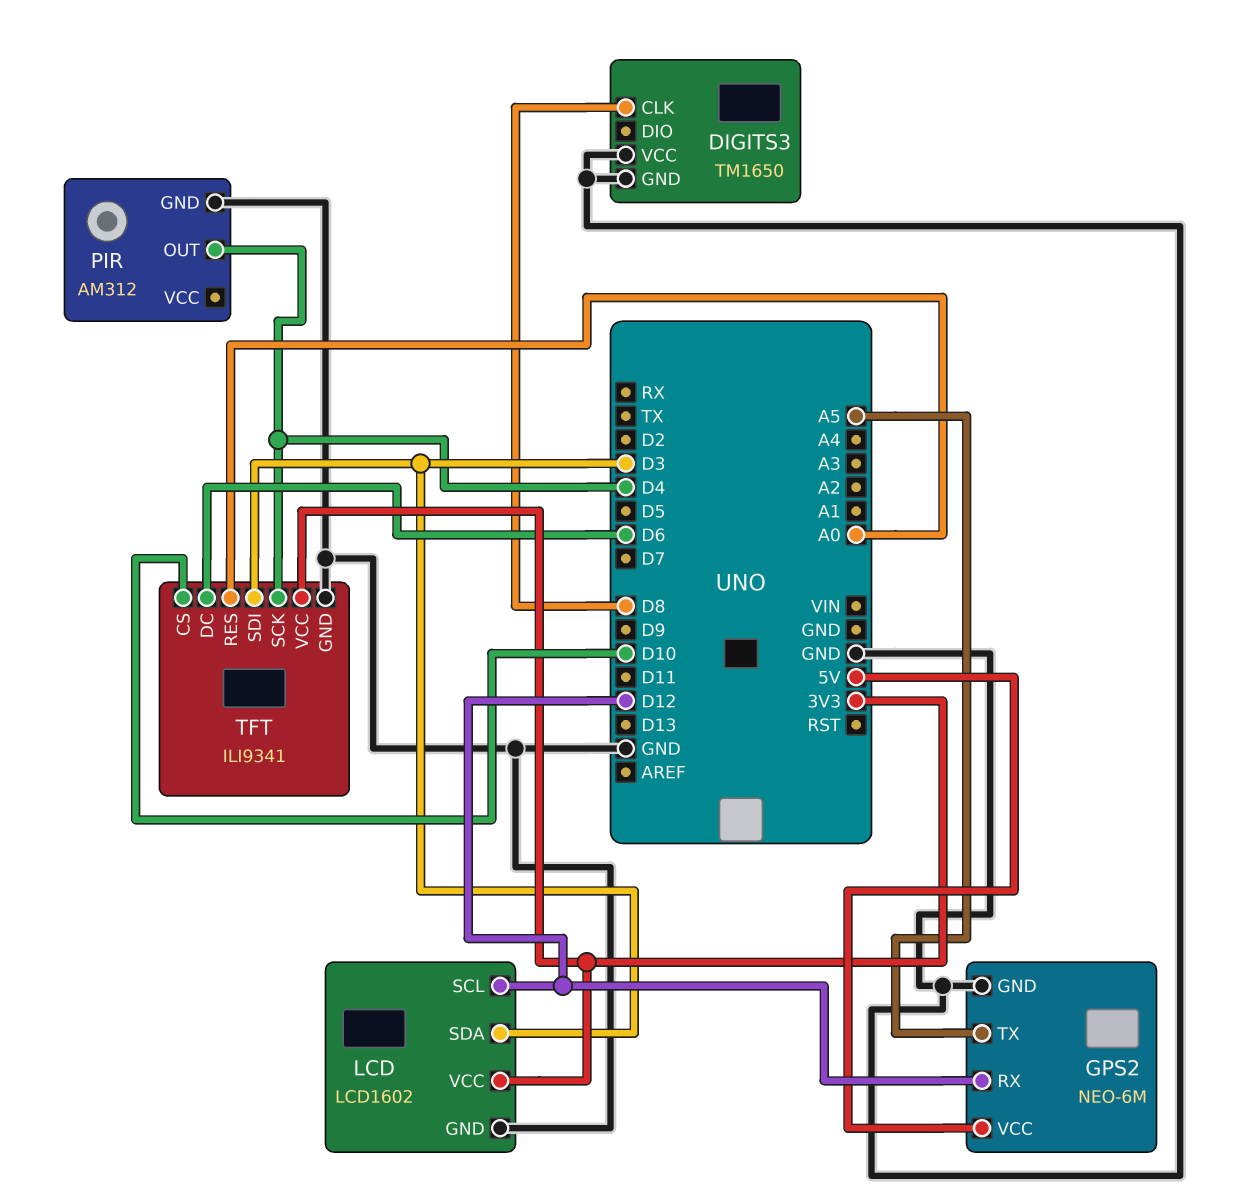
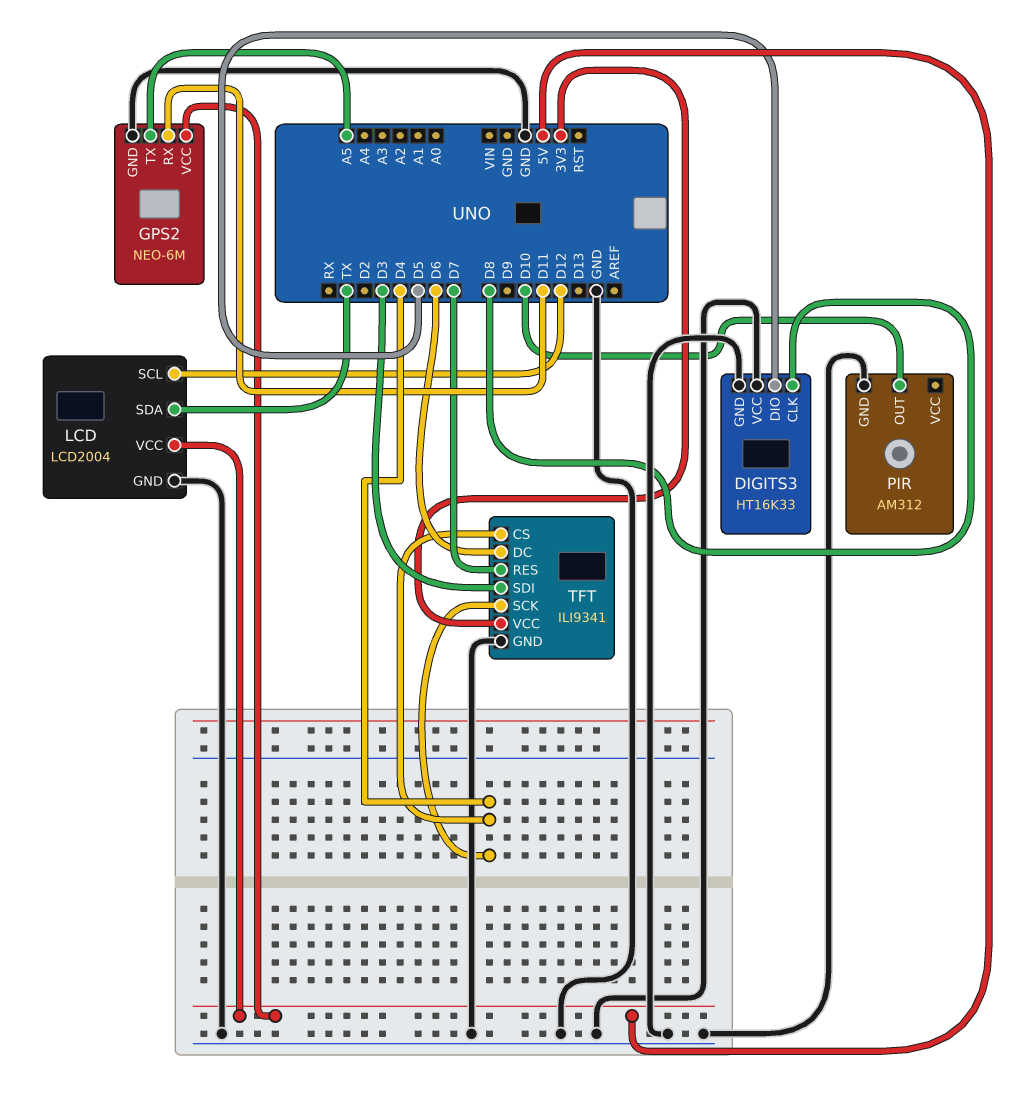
DIGITS3: TM1650 -> HT16K33
DIGITS3 pin DIO: none -> D5
GPS2 pin RX: D12 -> D11
LCD: LCD1602 -> LCD2004
LCD pin SDA: D3 -> TX
LCD pin VCC: 3V3 -> 5V
PIR pin OUT: D4 -> D10
TFT pin CS: D10 -> D4
TFT pin RES: A0 -> D7

